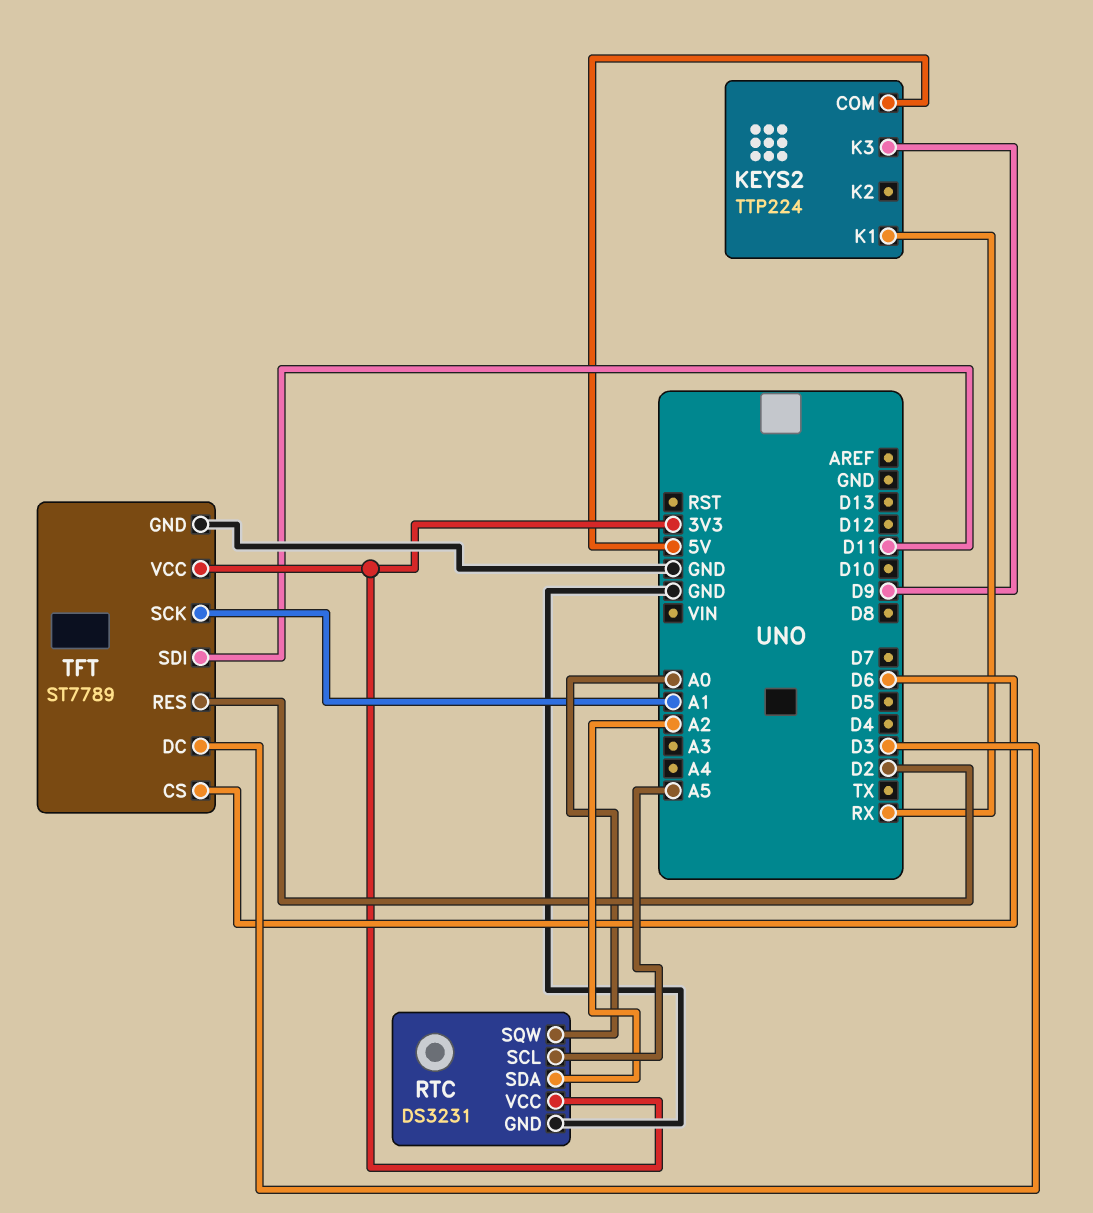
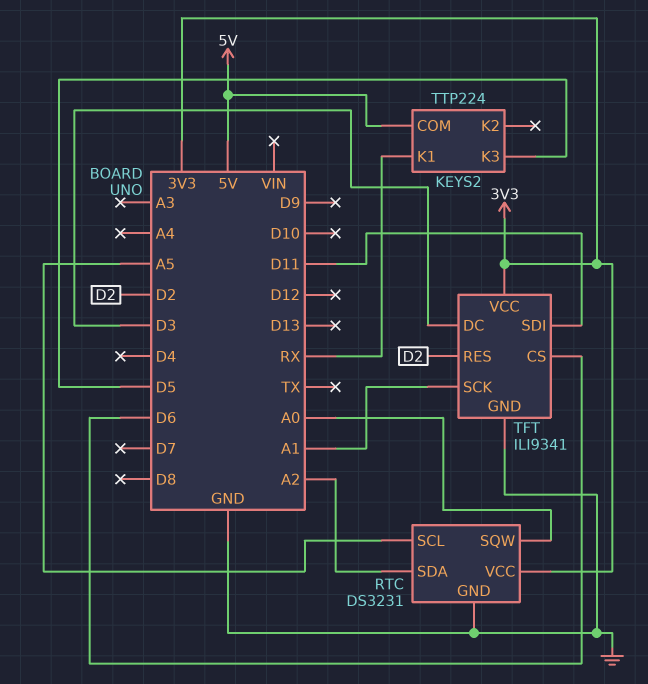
KEYS2 pin K3: D9 -> D5
TFT: ST7789 -> ILI9341

